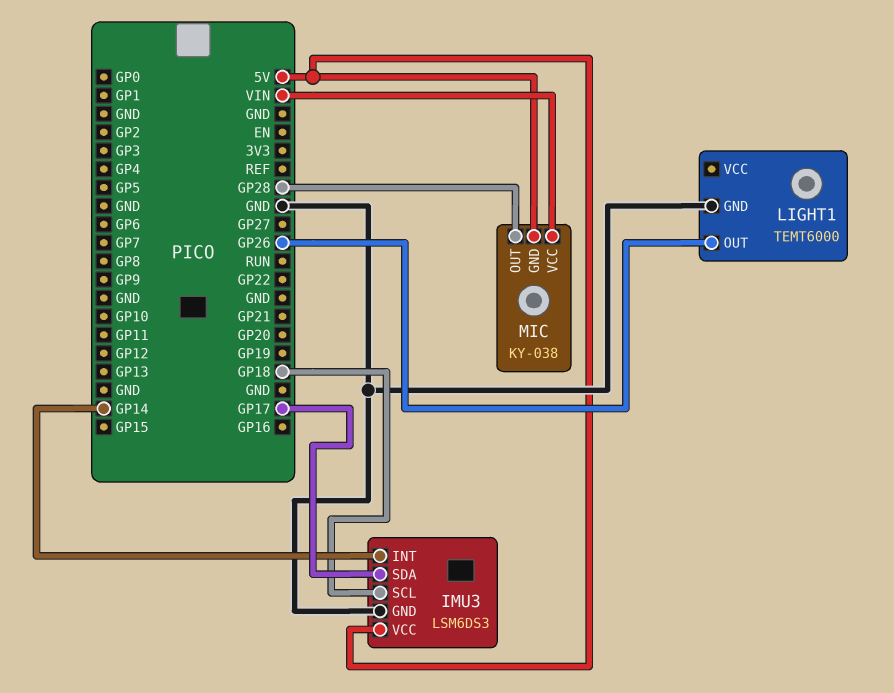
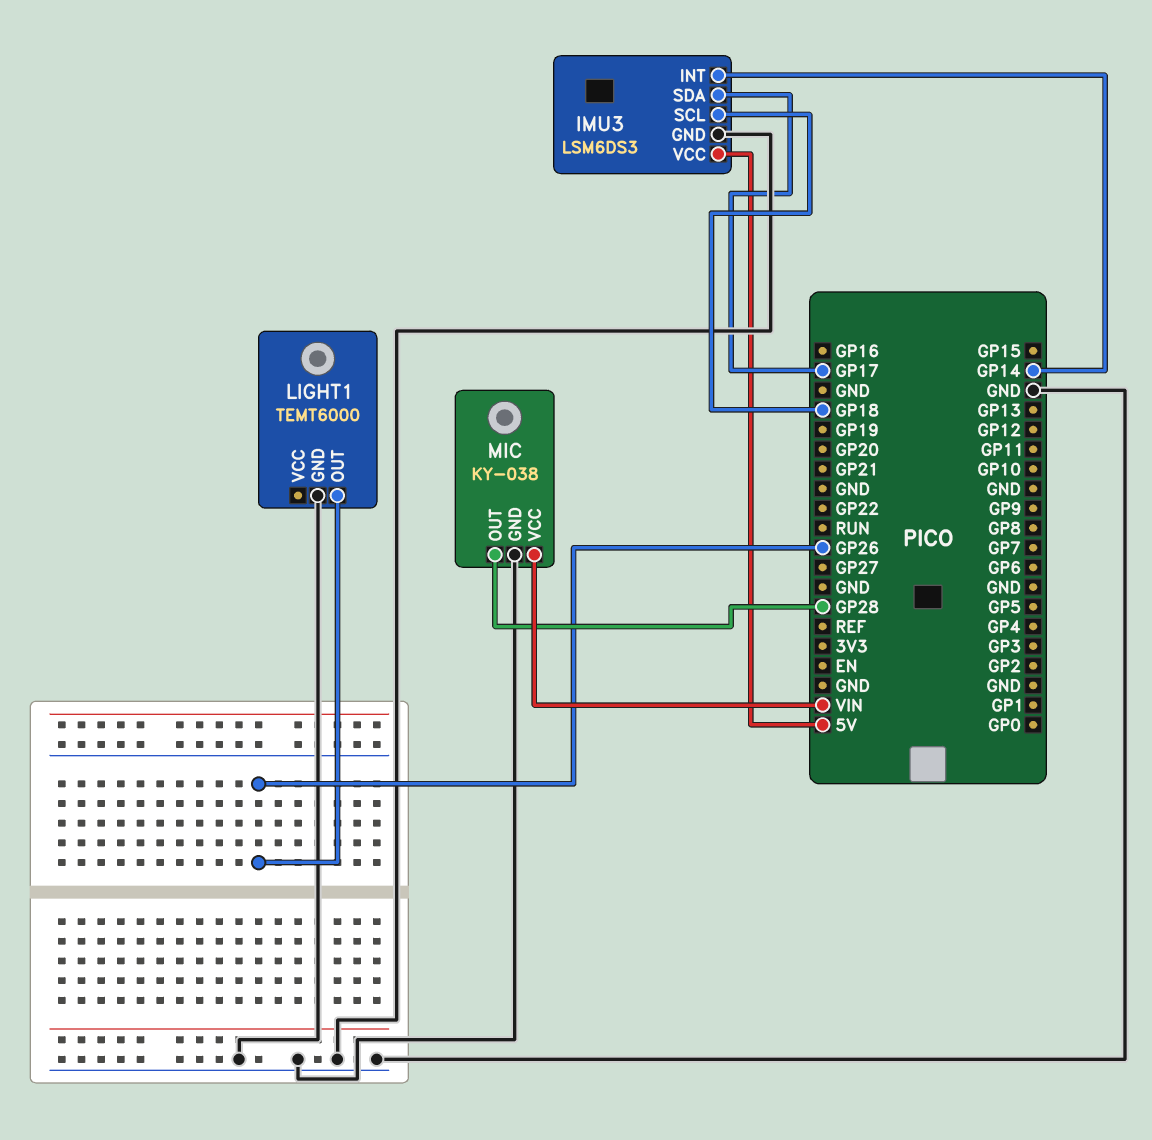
MIC pin GND: 5V -> GND

